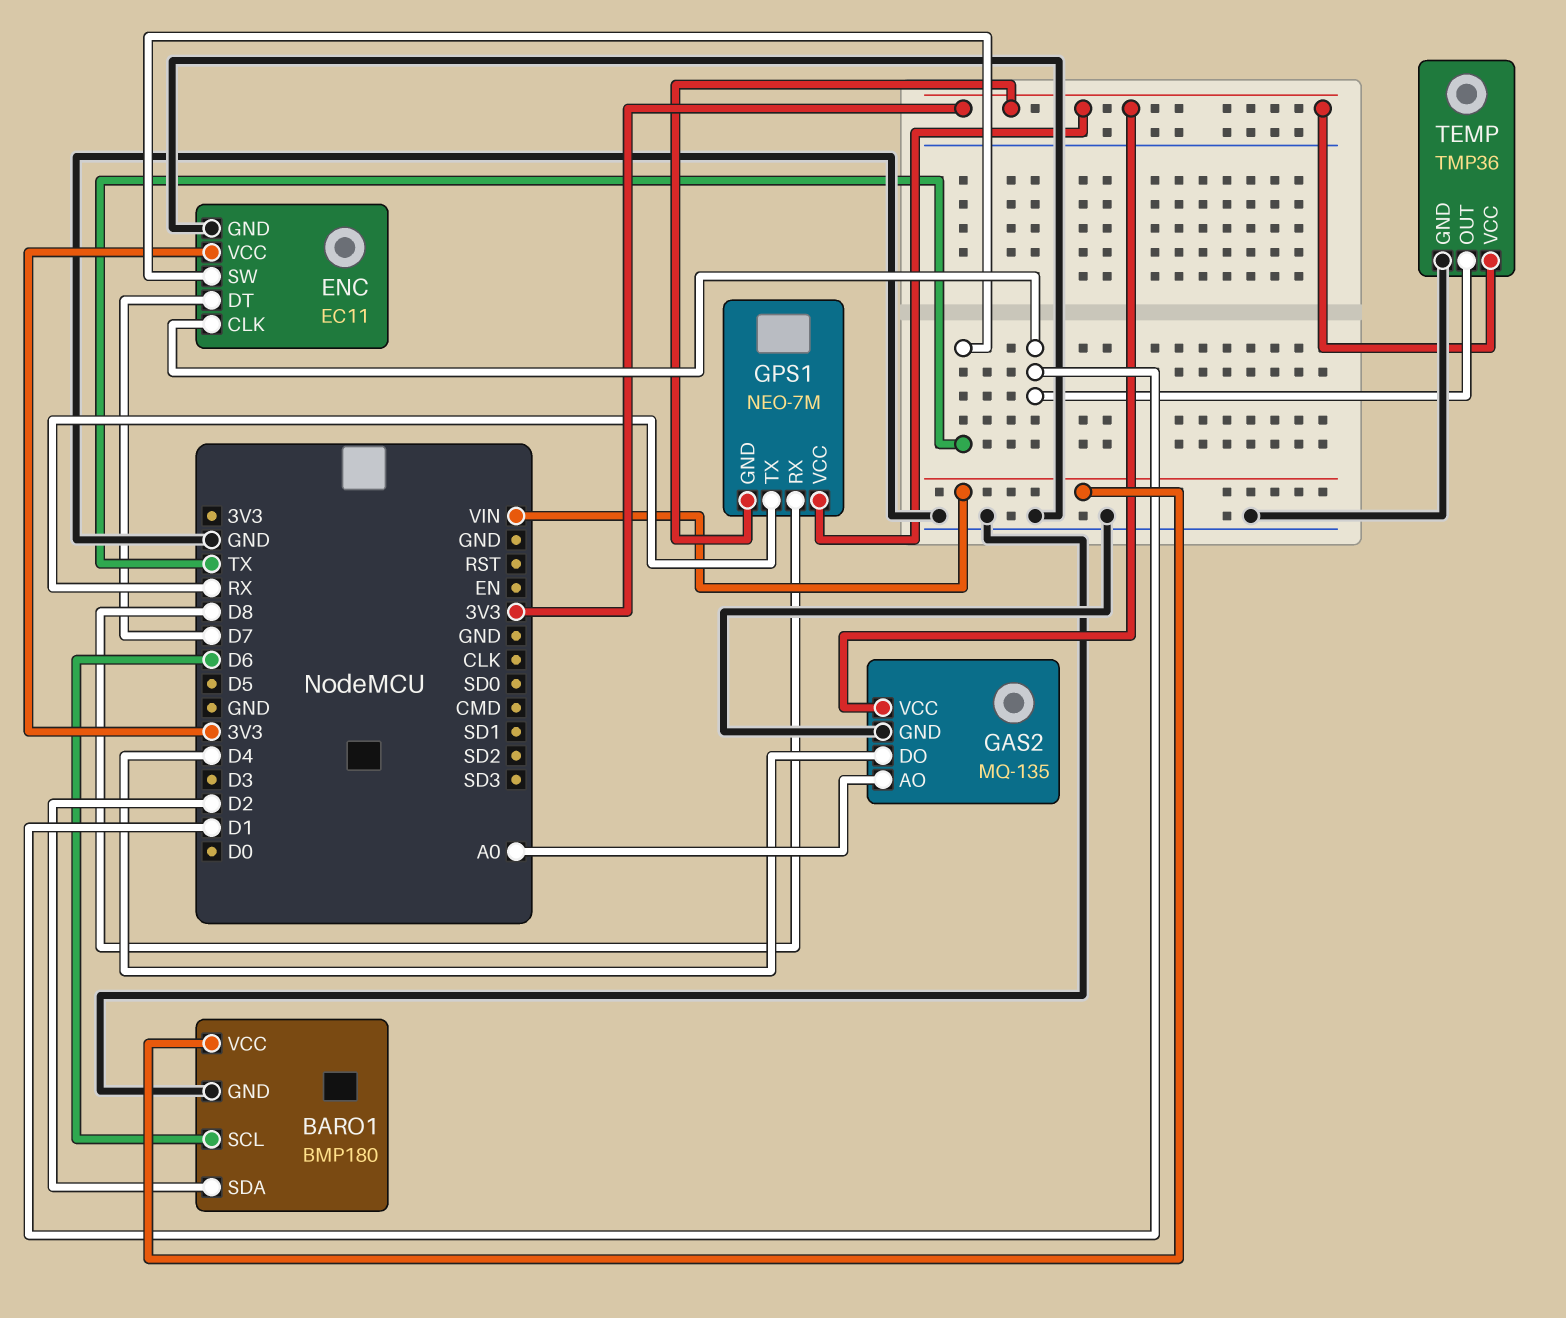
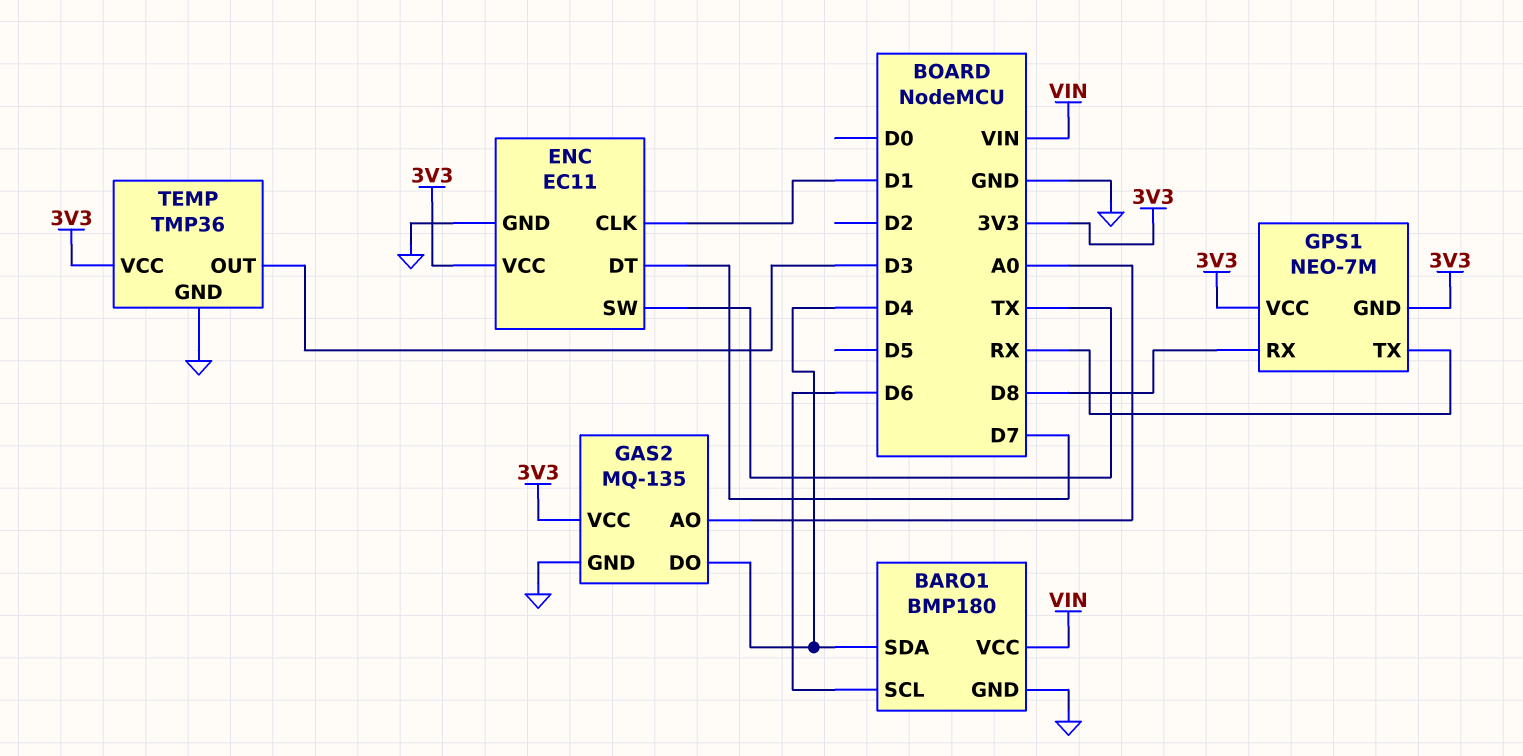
BARO1 pin SDA: D2 -> D4
TEMP pin OUT: D1 -> D3

